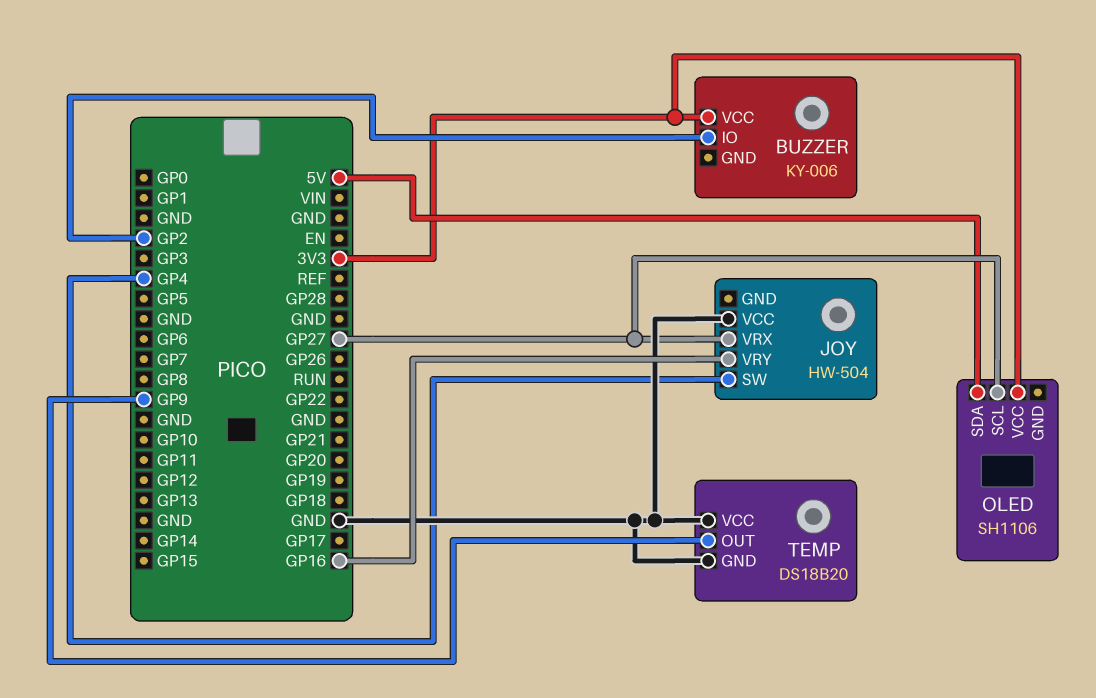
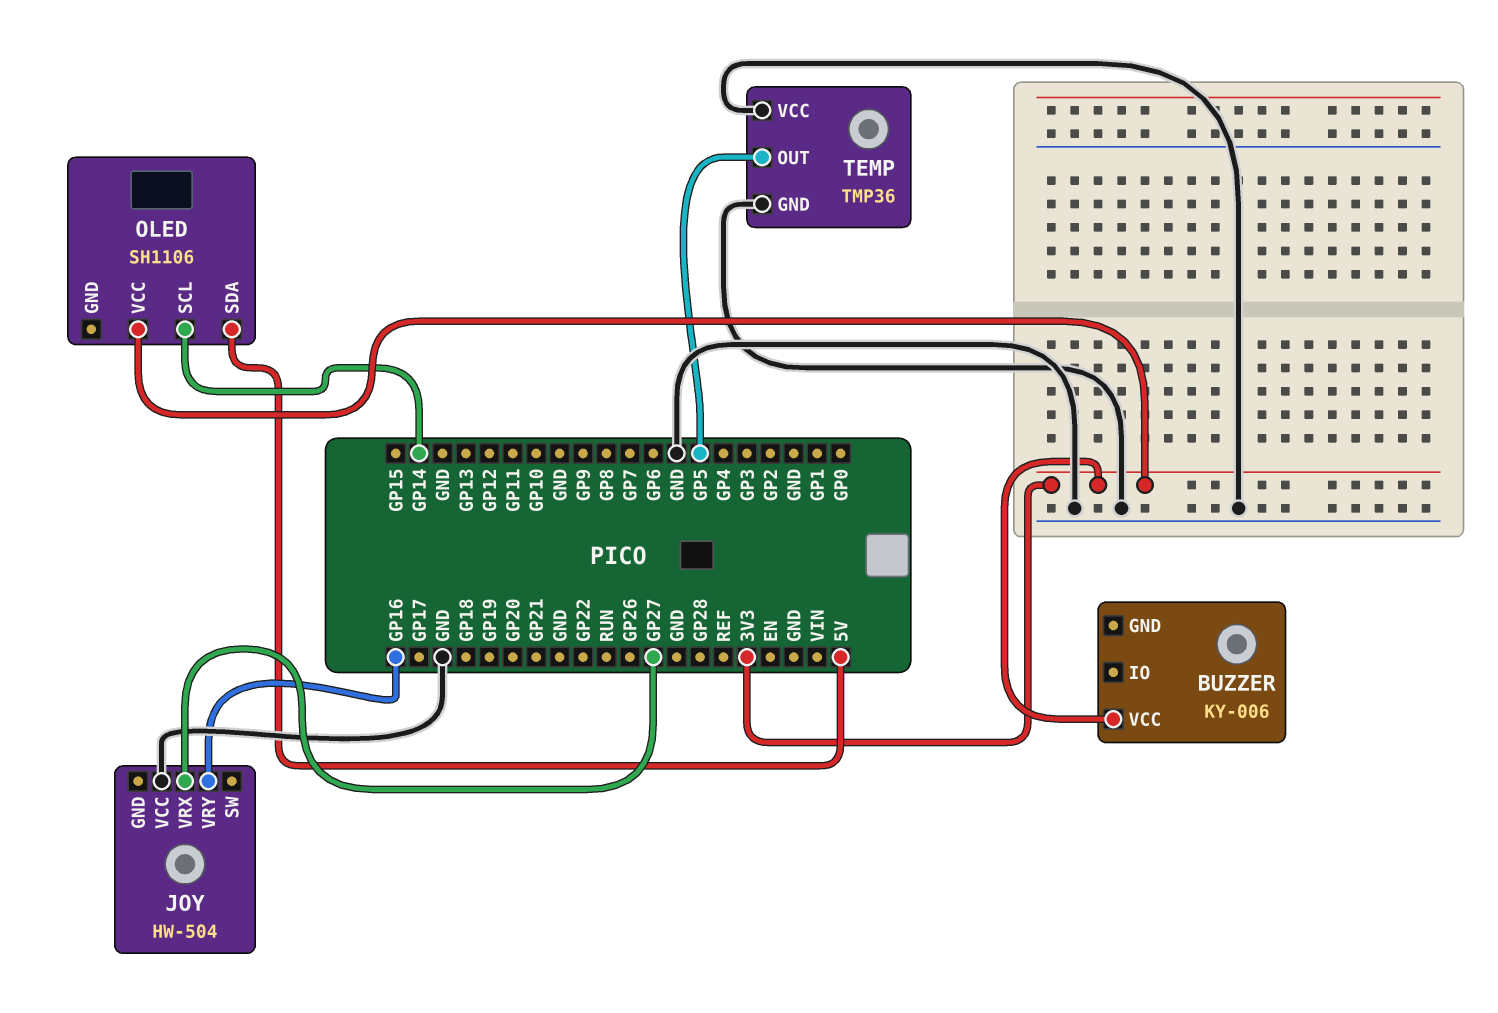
BUZZER pin IO: GP2 -> none
JOY pin SW: GP4 -> none
OLED pin SCL: GP27 -> GP14
TEMP: DS18B20 -> TMP36
TEMP pin OUT: GP9 -> GP5

